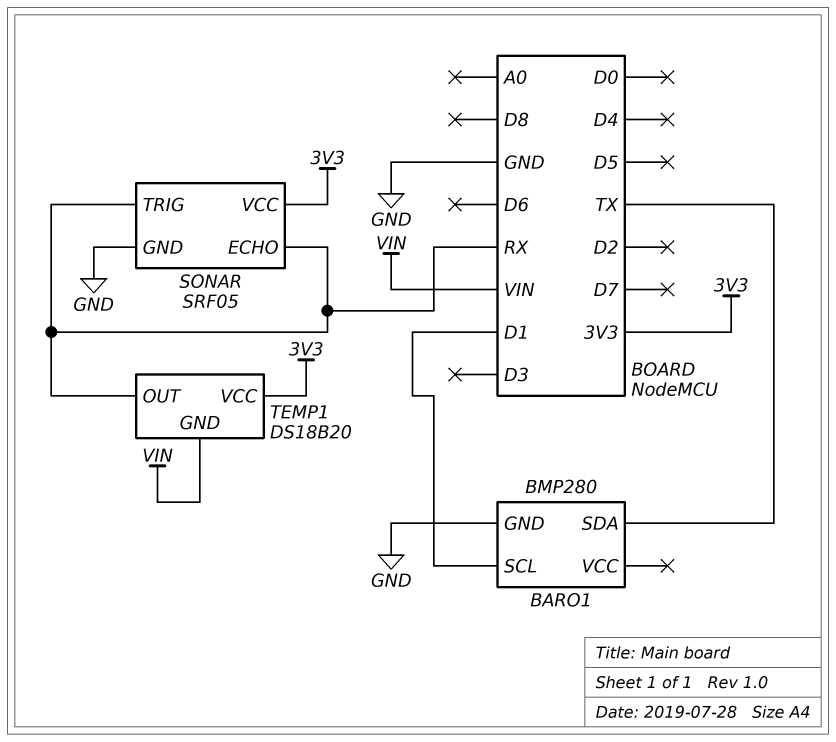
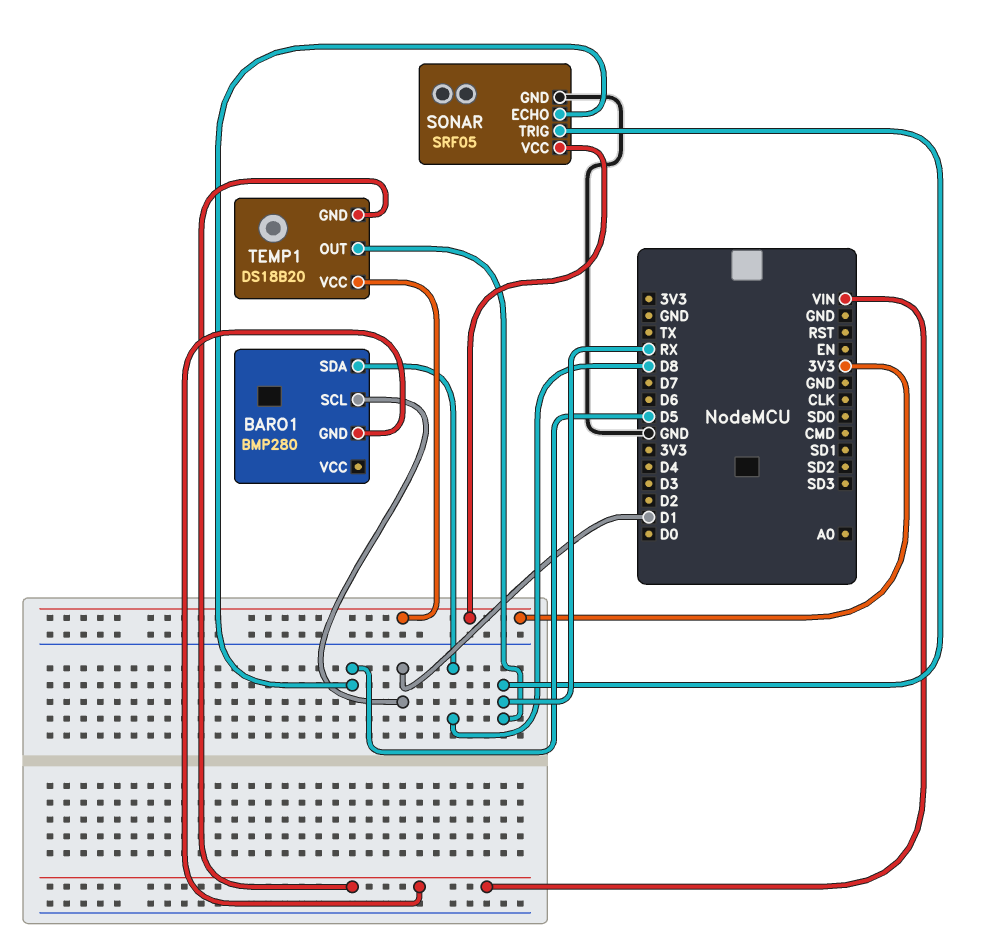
BARO1 pin GND: GND -> VIN
BARO1 pin SDA: TX -> D8
SONAR pin ECHO: RX -> D5

